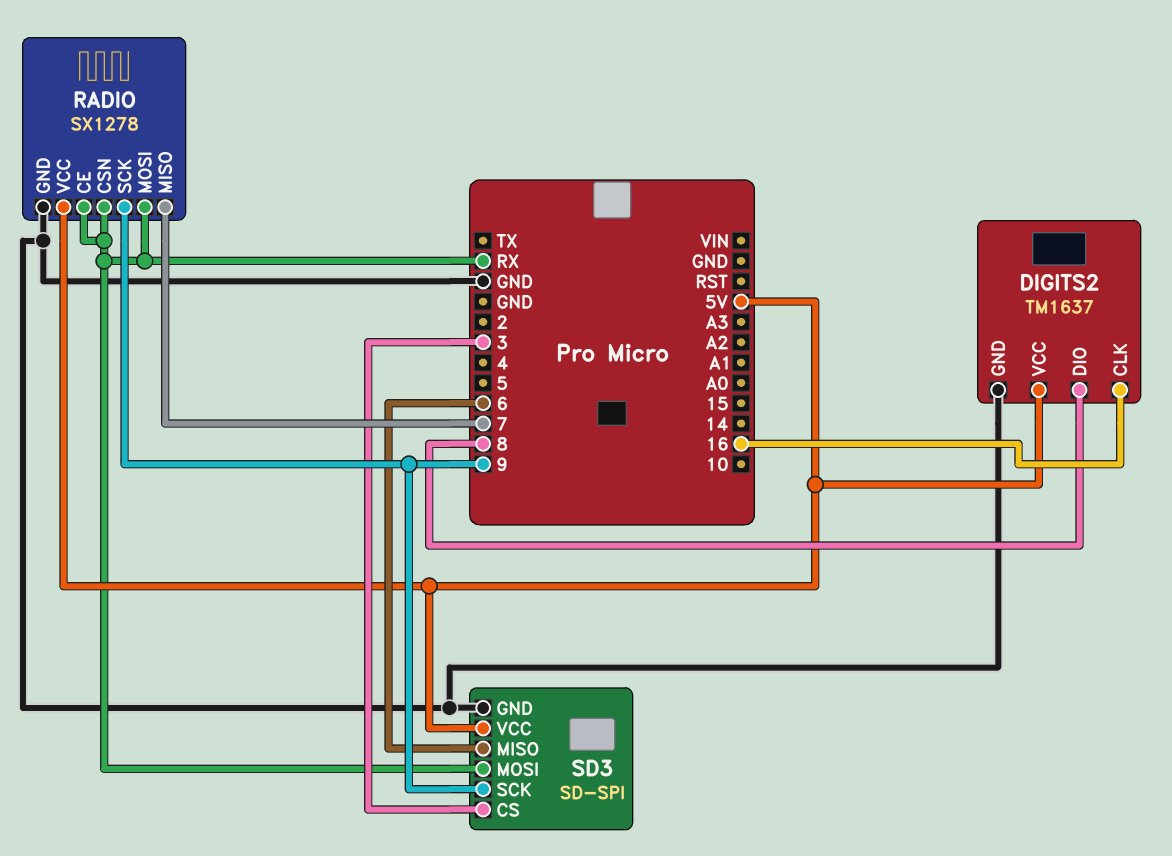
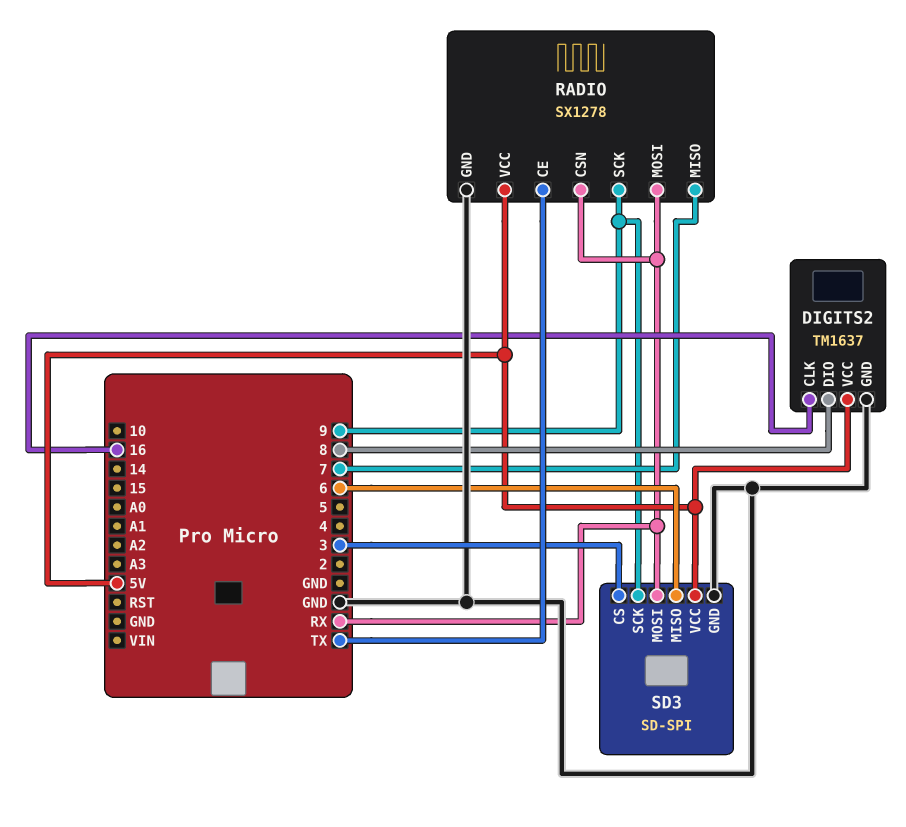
RADIO pin CE: RX -> TX

